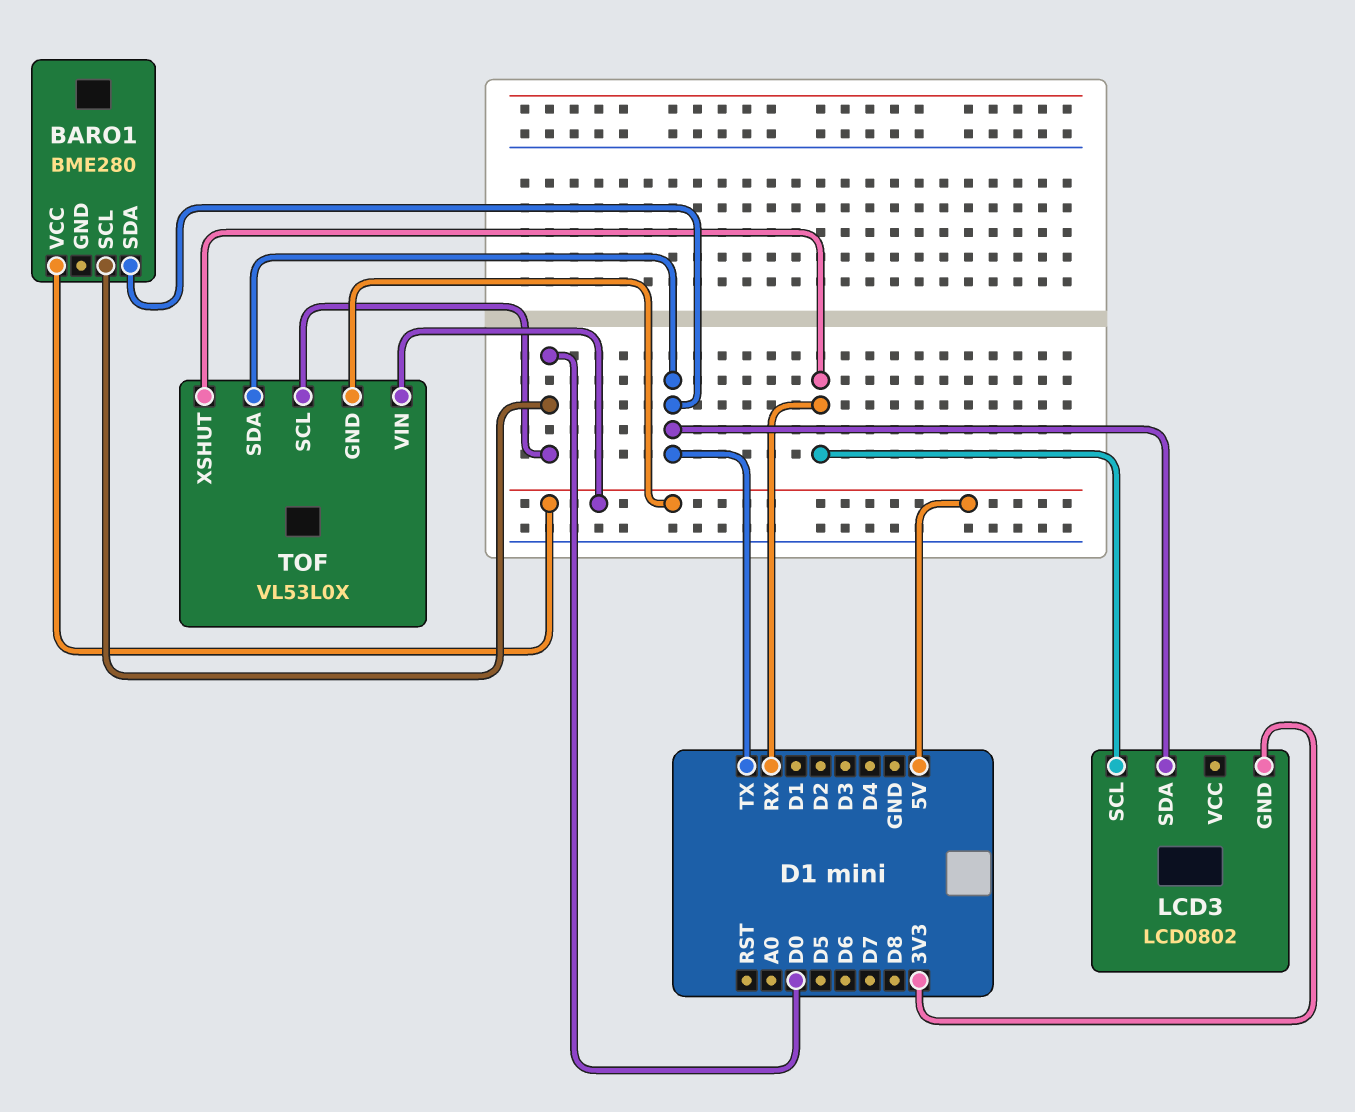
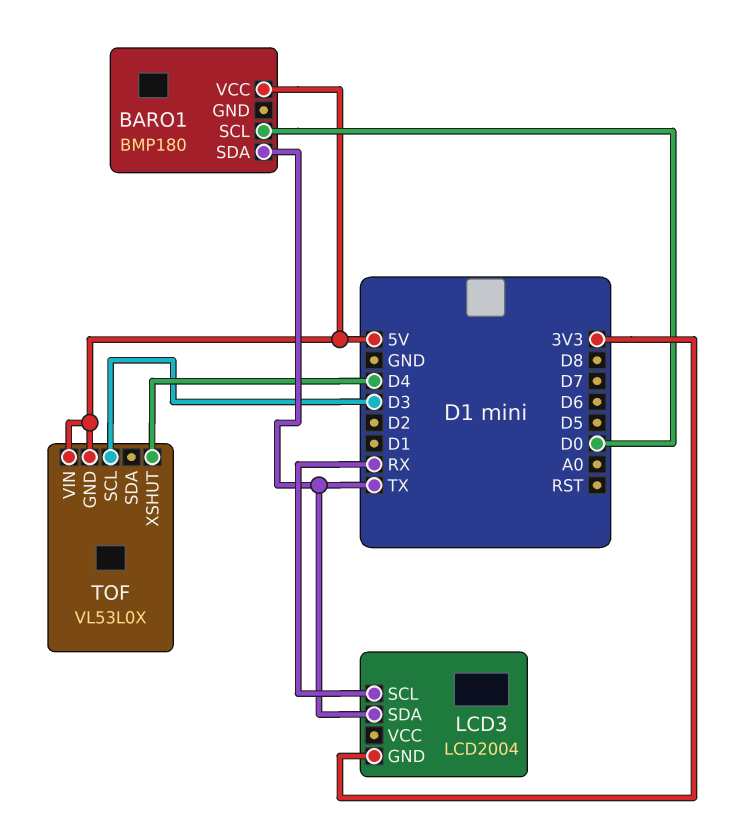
BARO1: BME280 -> BMP180
LCD3: LCD0802 -> LCD2004
TOF pin SCL: D0 -> D3
TOF pin SDA: TX -> none
TOF pin XSHUT: RX -> D4

